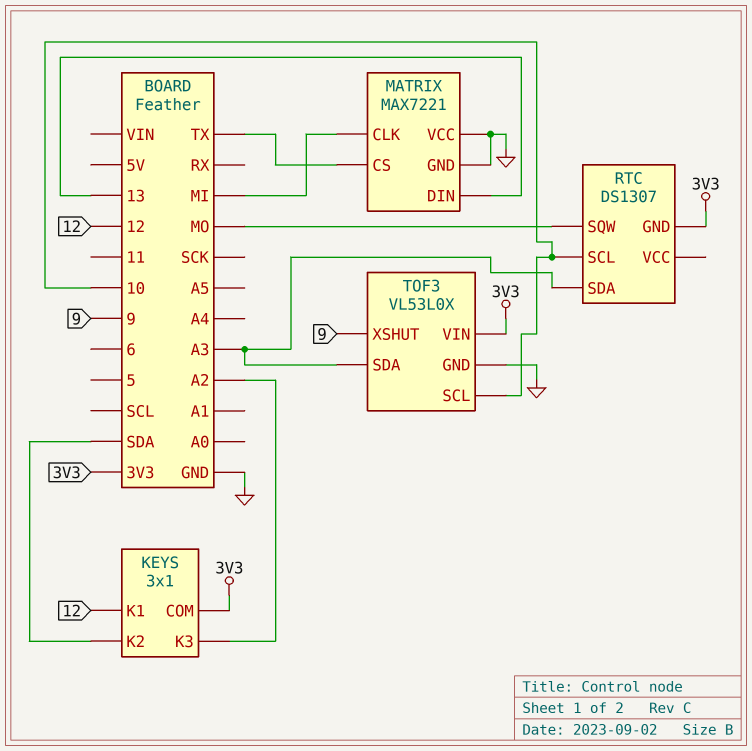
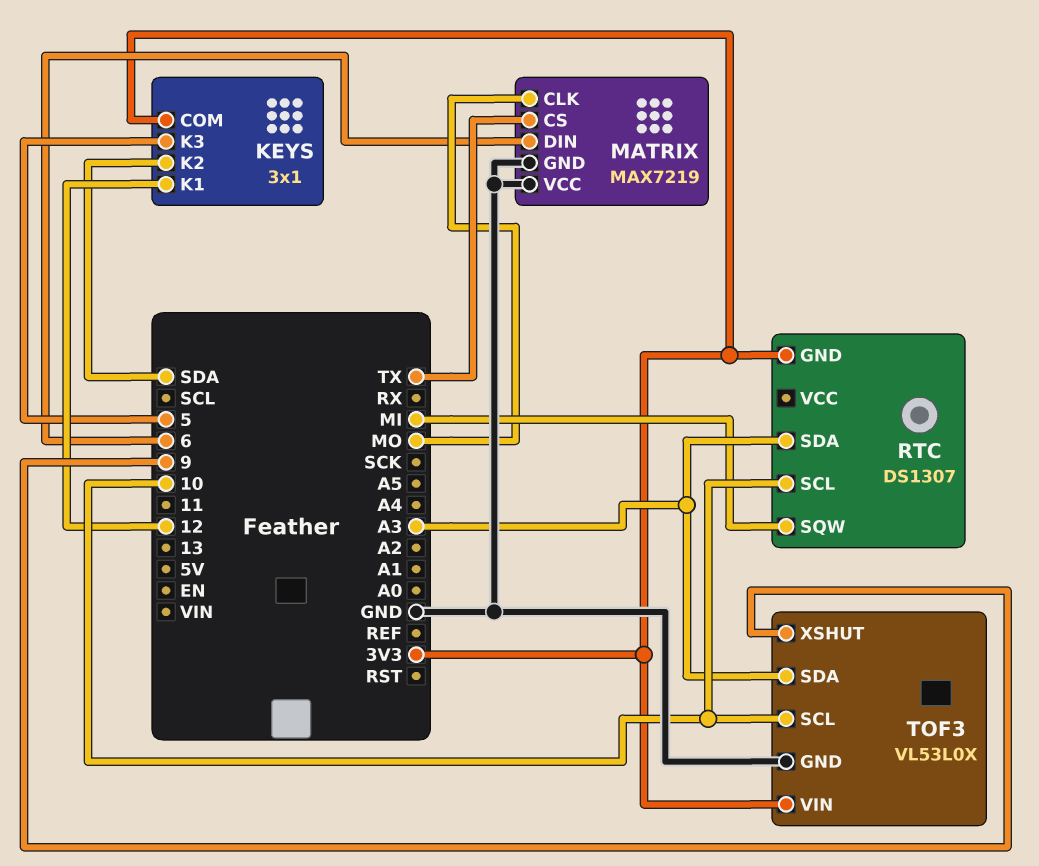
KEYS pin K3: A2 -> 5
MATRIX: MAX7221 -> MAX7219
MATRIX pin CLK: MI -> MO
MATRIX pin DIN: 13 -> 6
RTC pin SQW: MO -> MI

